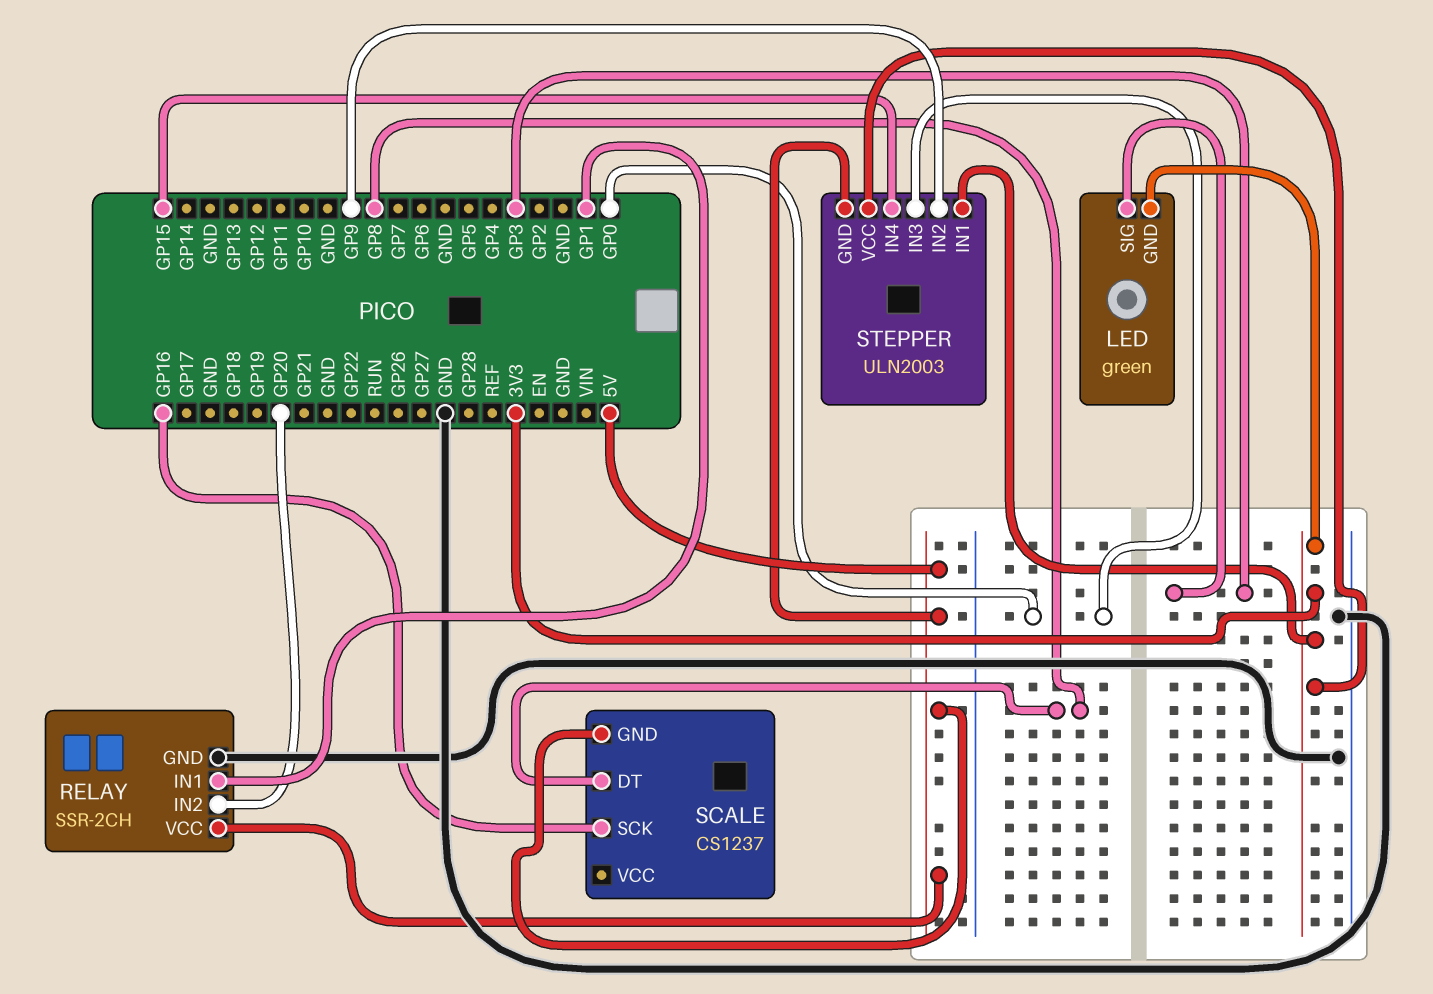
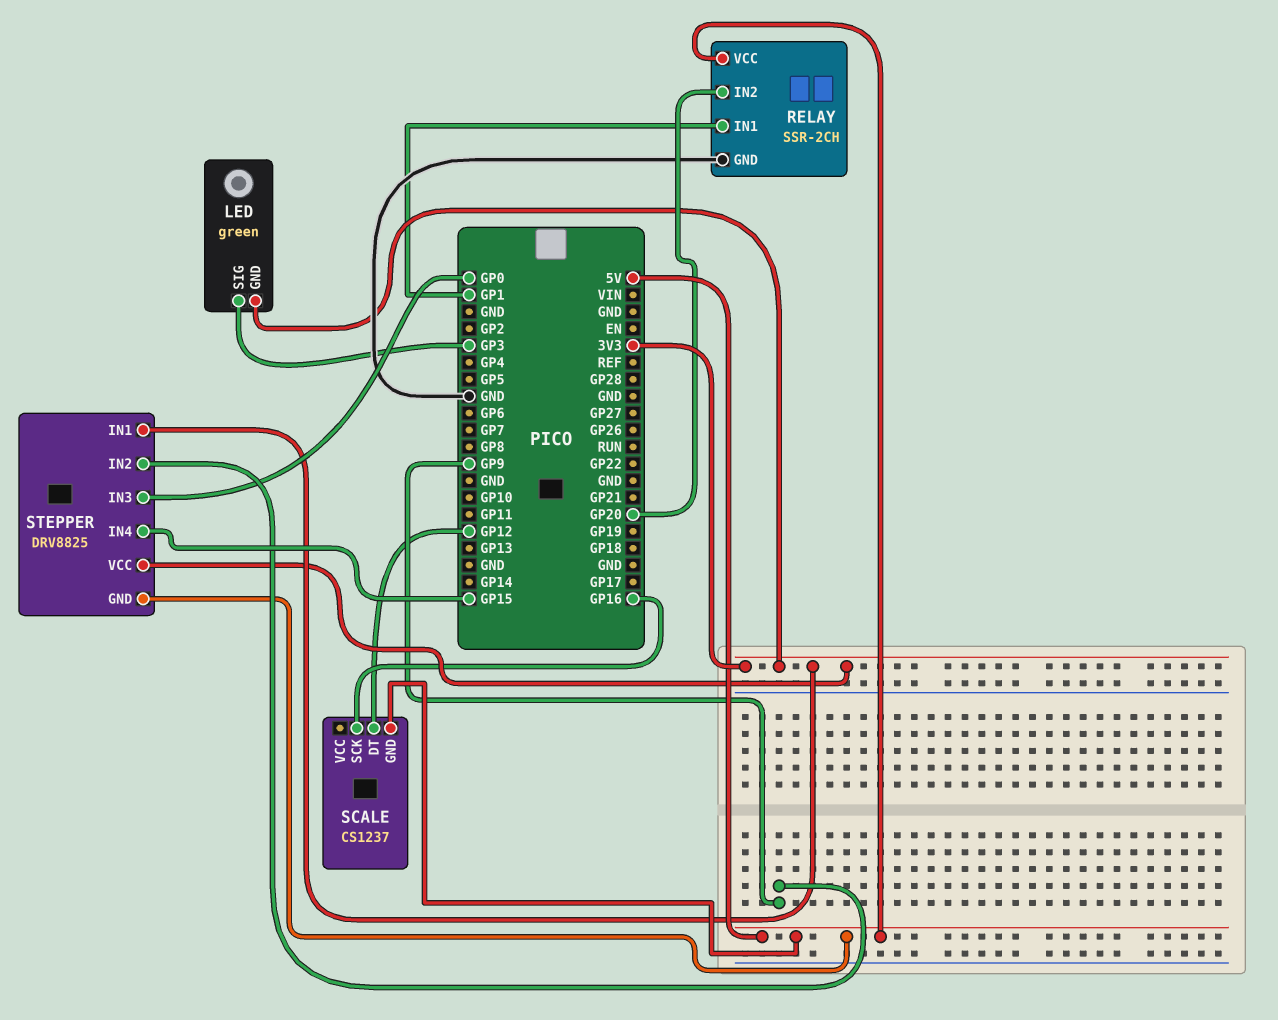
SCALE pin DT: GP8 -> GP12
STEPPER: ULN2003 -> DRV8825

